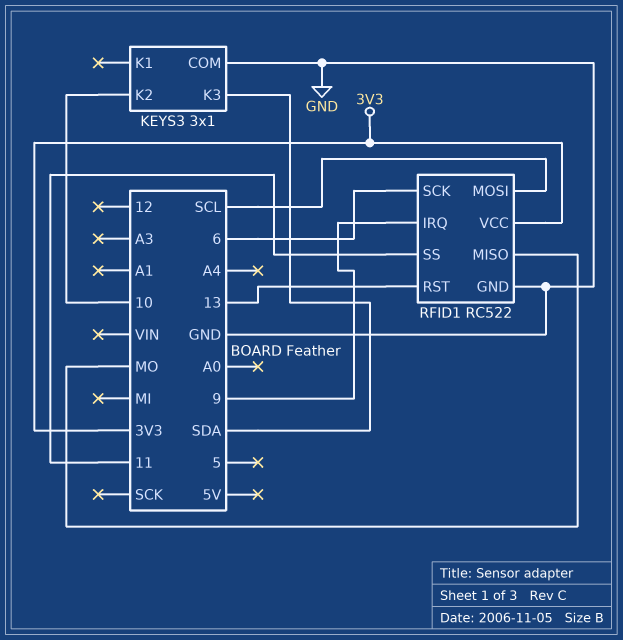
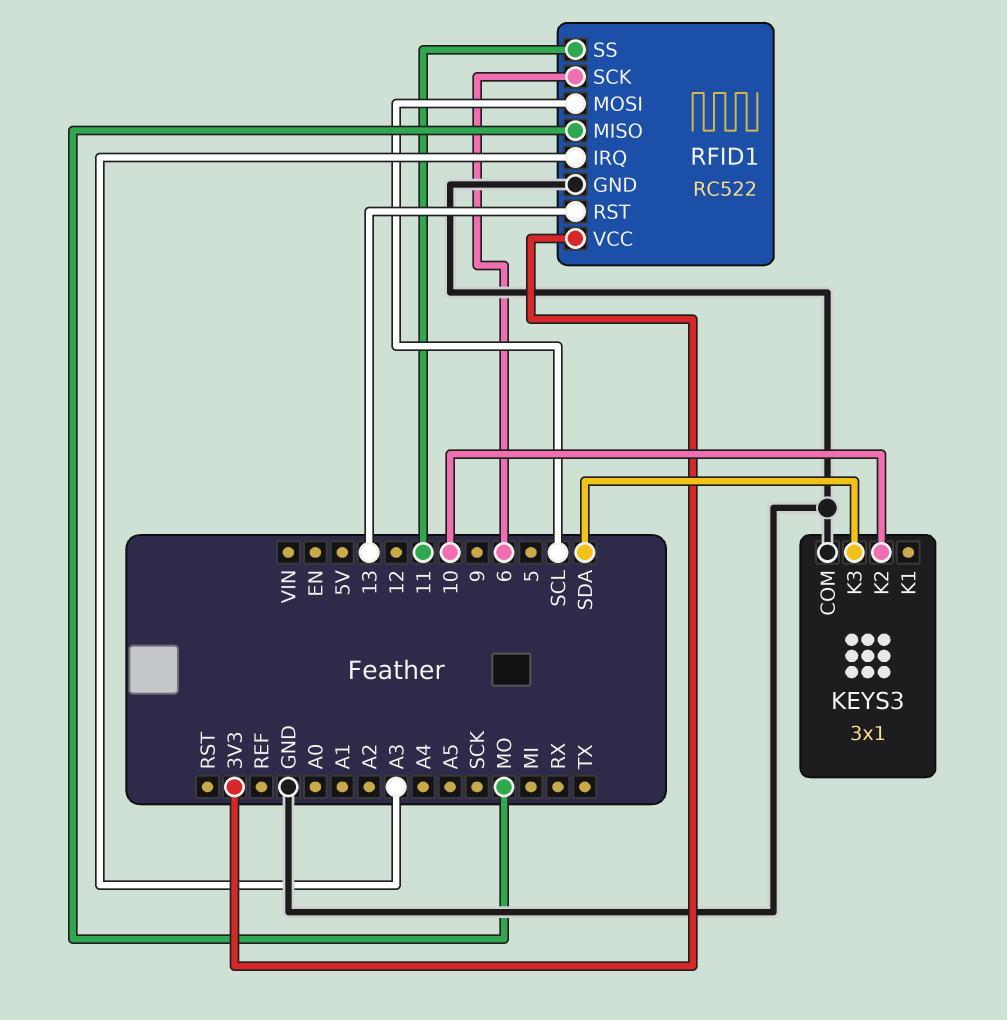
RFID1 pin IRQ: 9 -> A3

